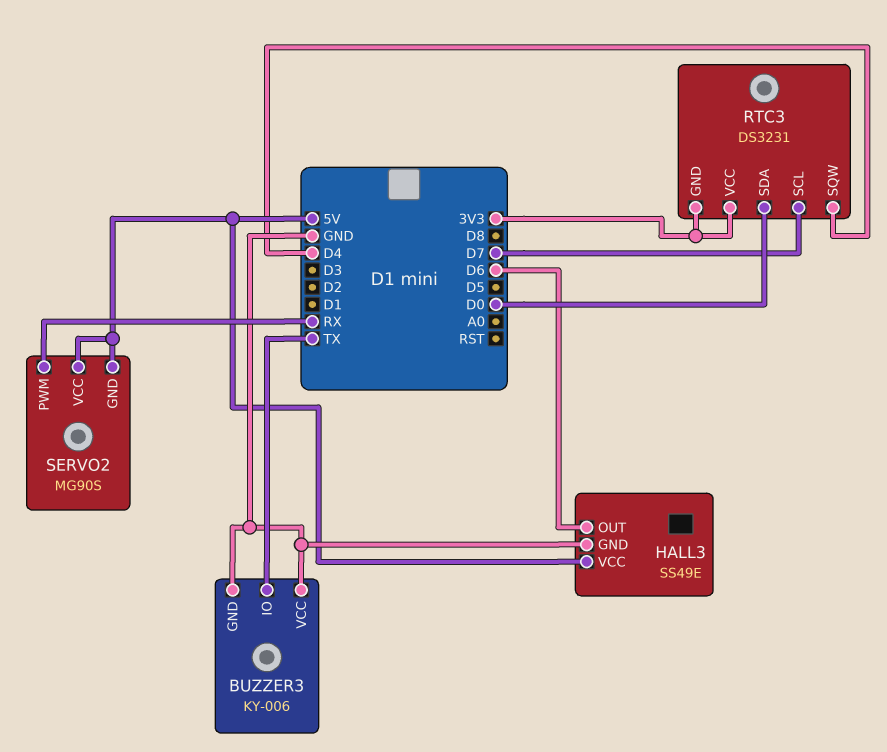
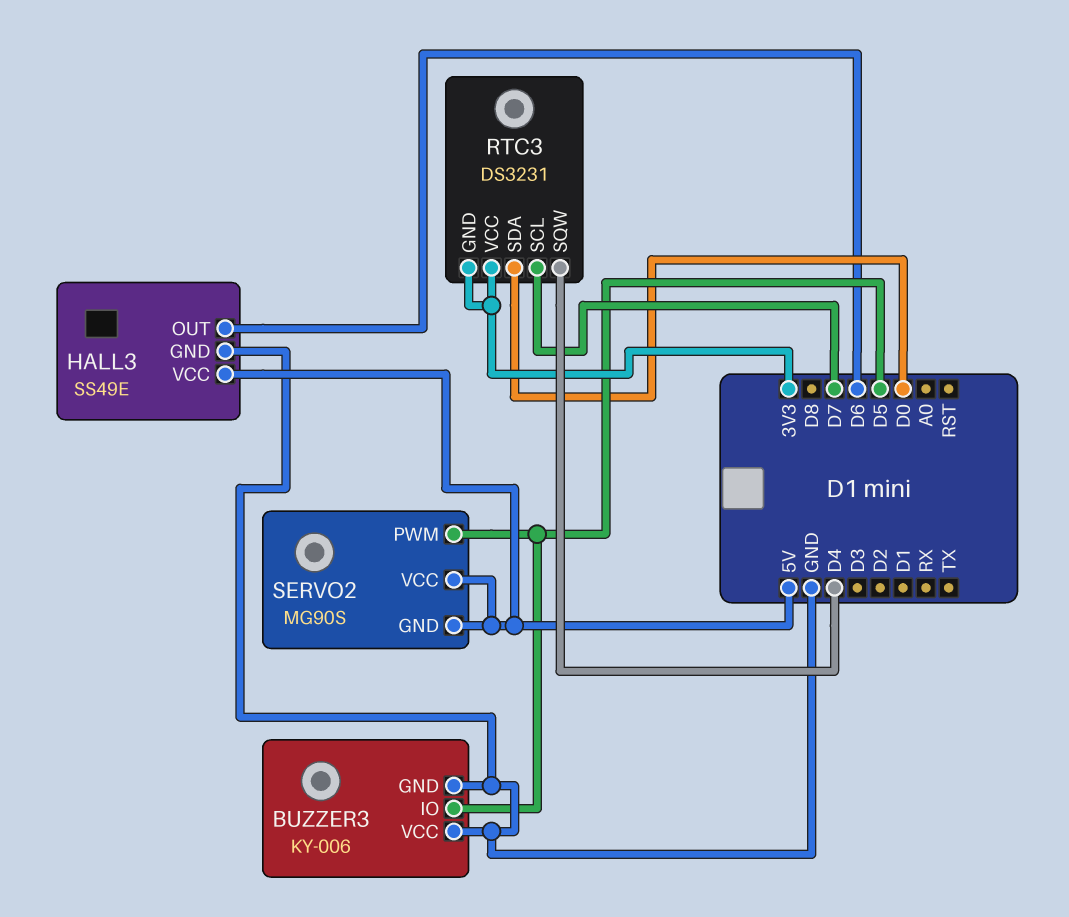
BUZZER3 pin IO: TX -> D5
SERVO2 pin PWM: RX -> D5

